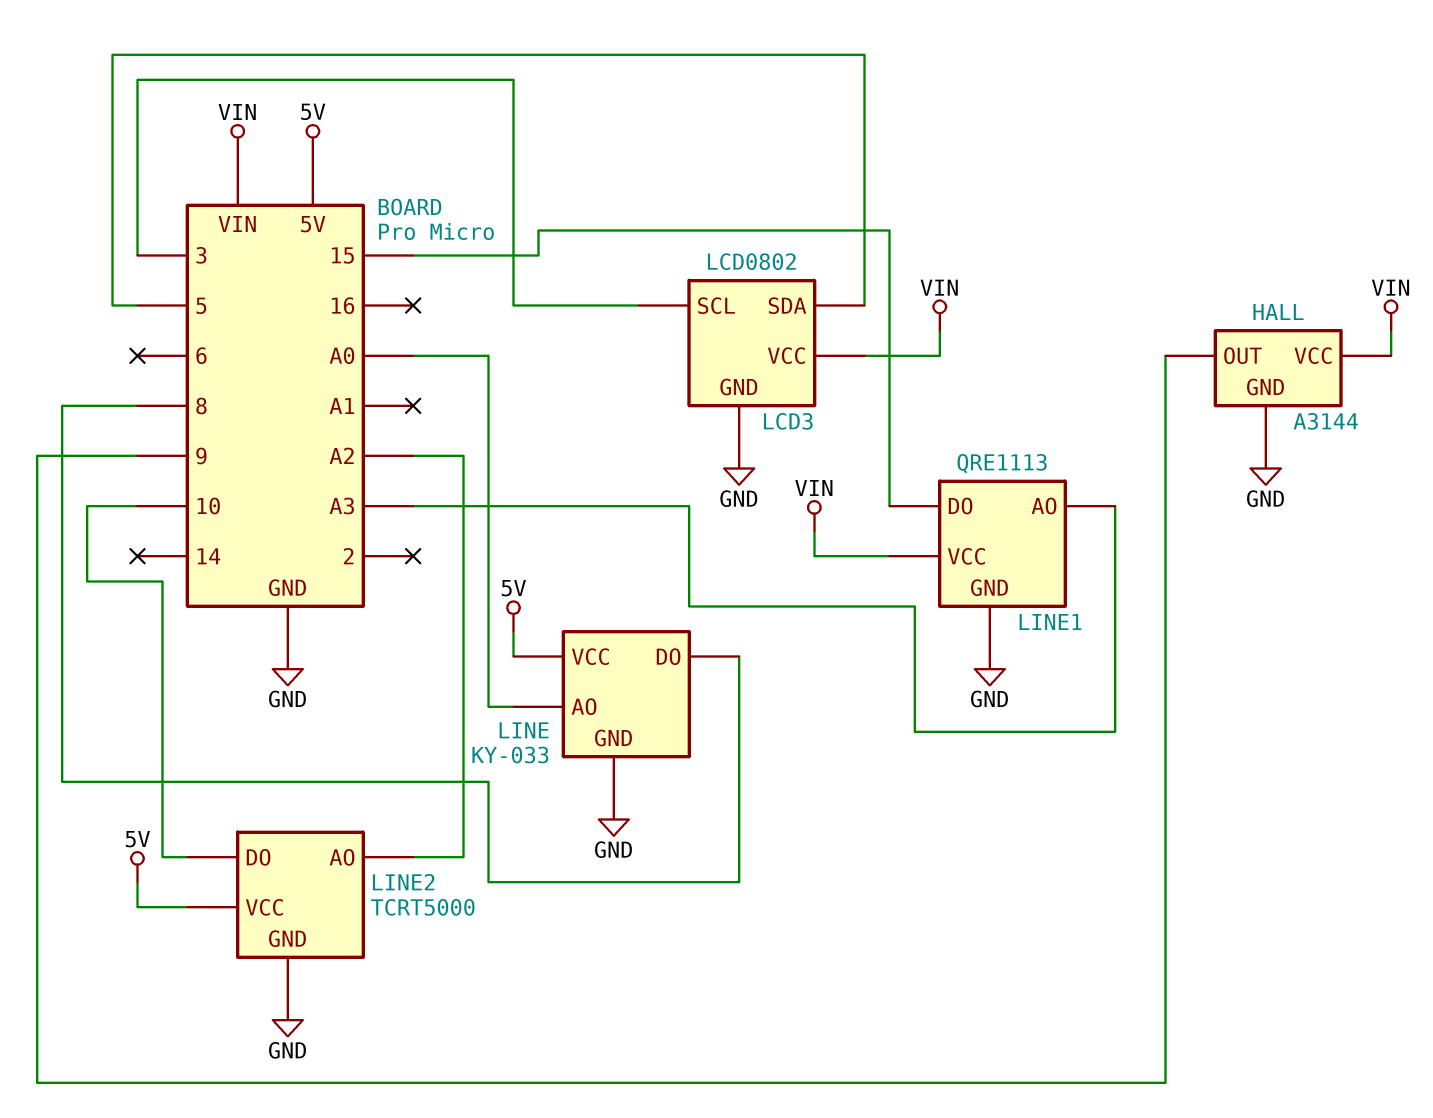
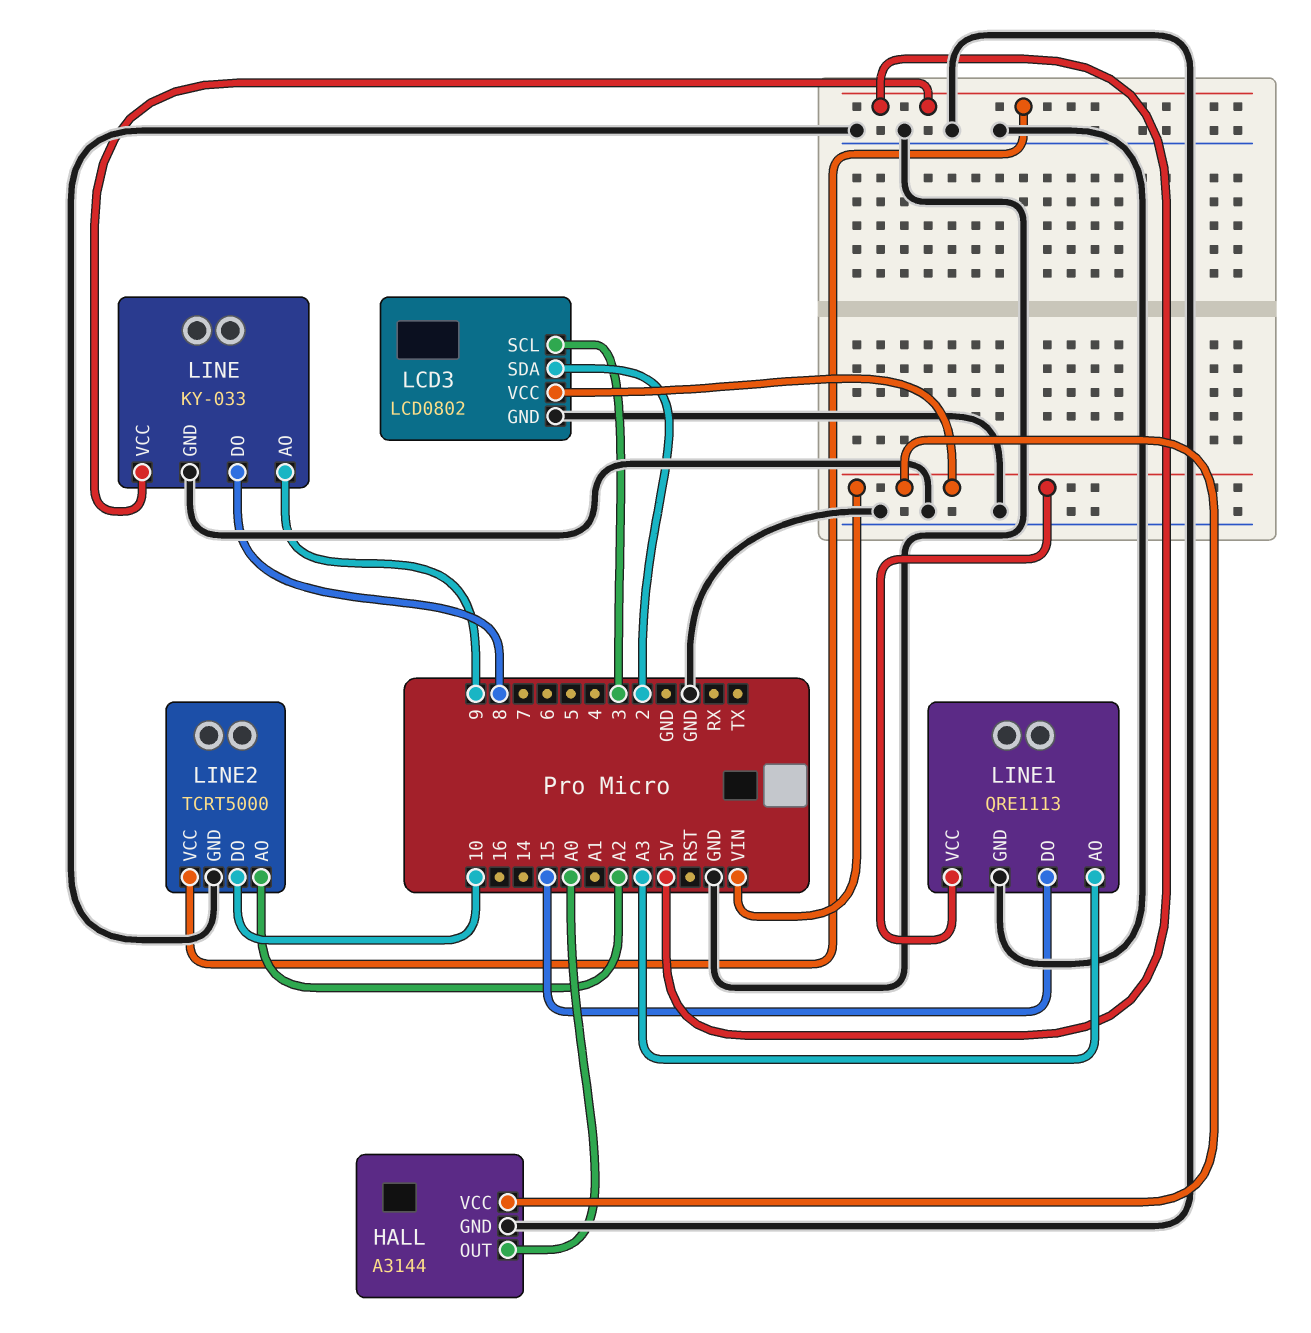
HALL pin OUT: 9 -> A0
LCD3 pin SDA: 5 -> 2
LINE pin AO: A0 -> 9

